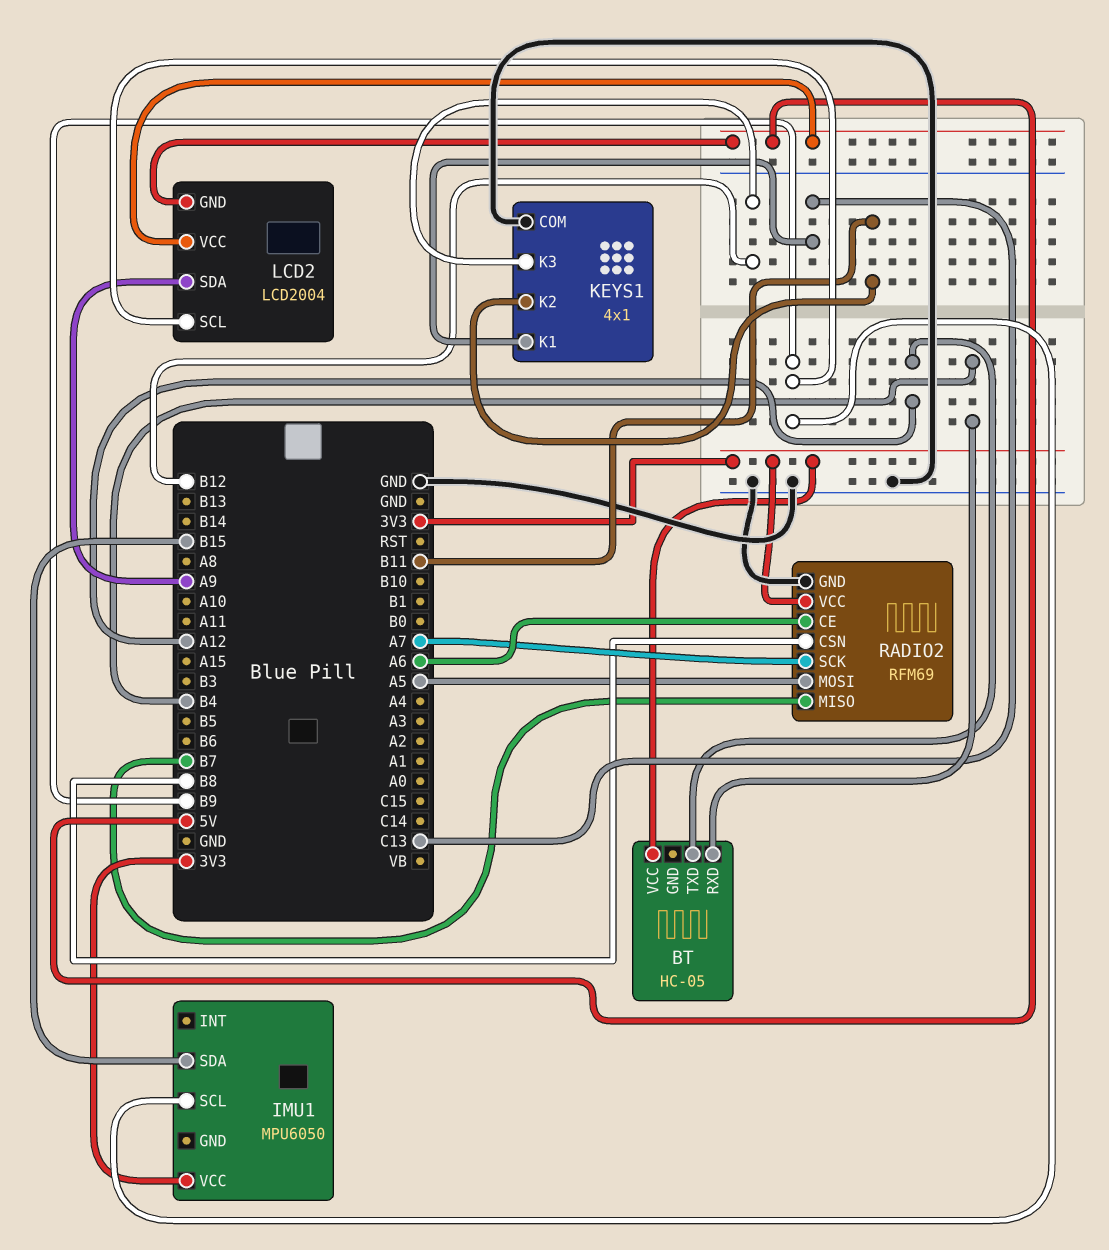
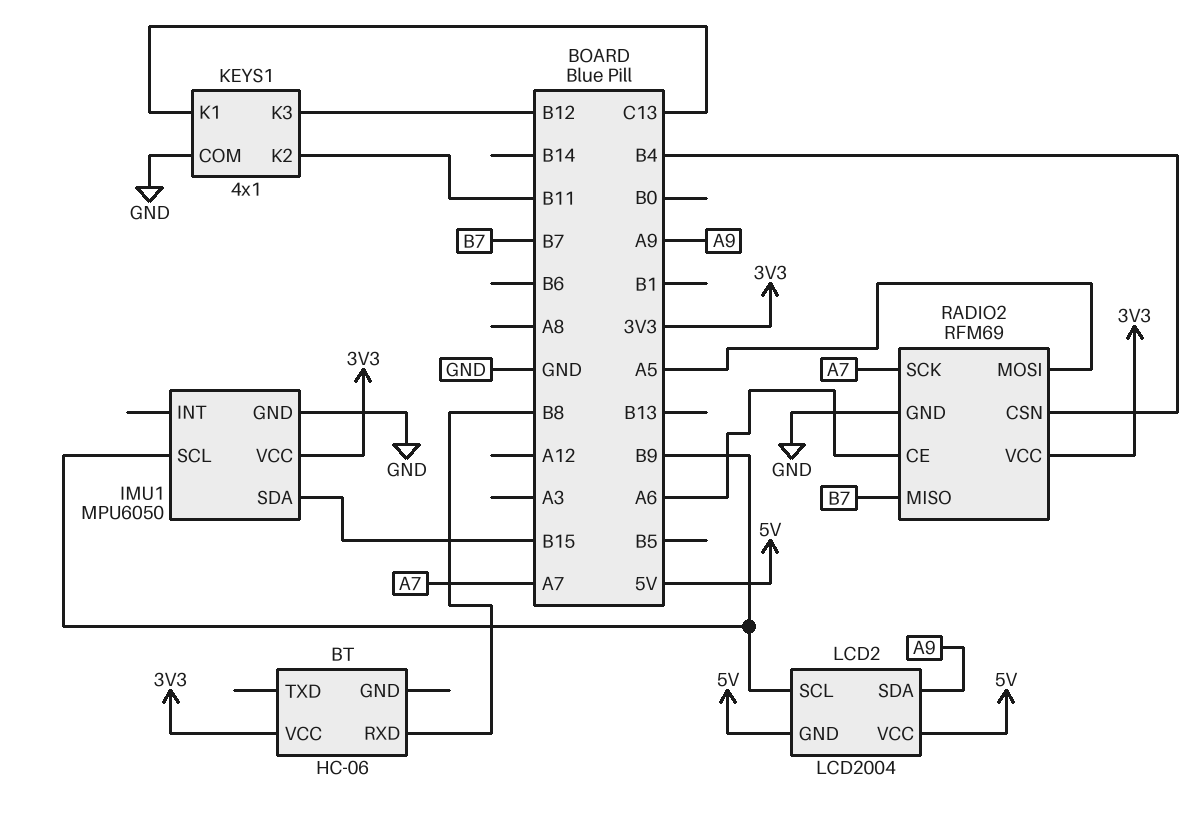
BT: HC-05 -> HC-06
BT pin RXD: B4 -> B8
BT pin TXD: A12 -> none
IMU1 pin GND: none -> GND
RADIO2 pin CSN: B8 -> B4

